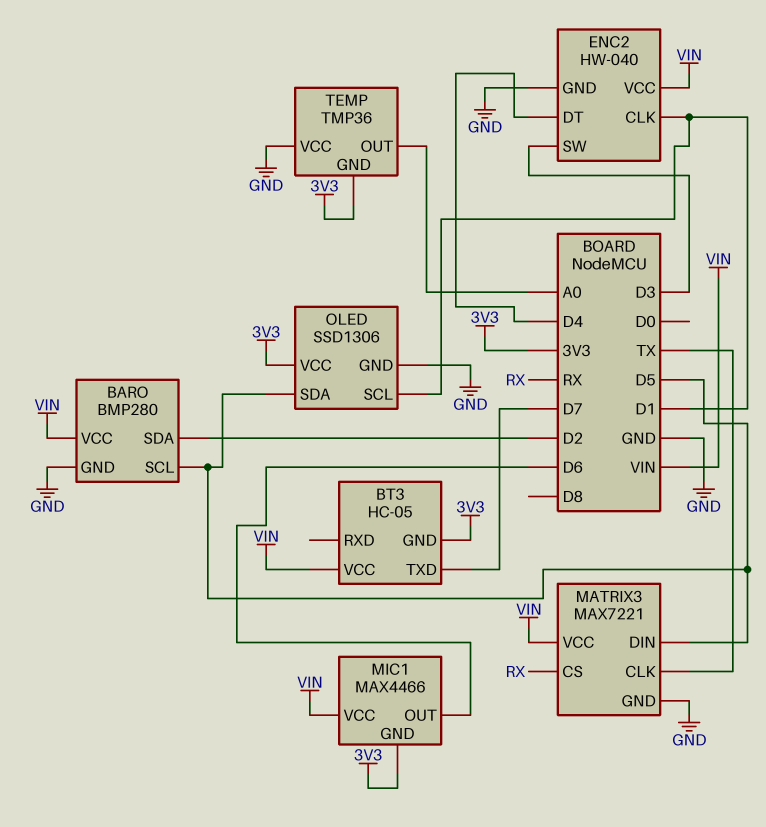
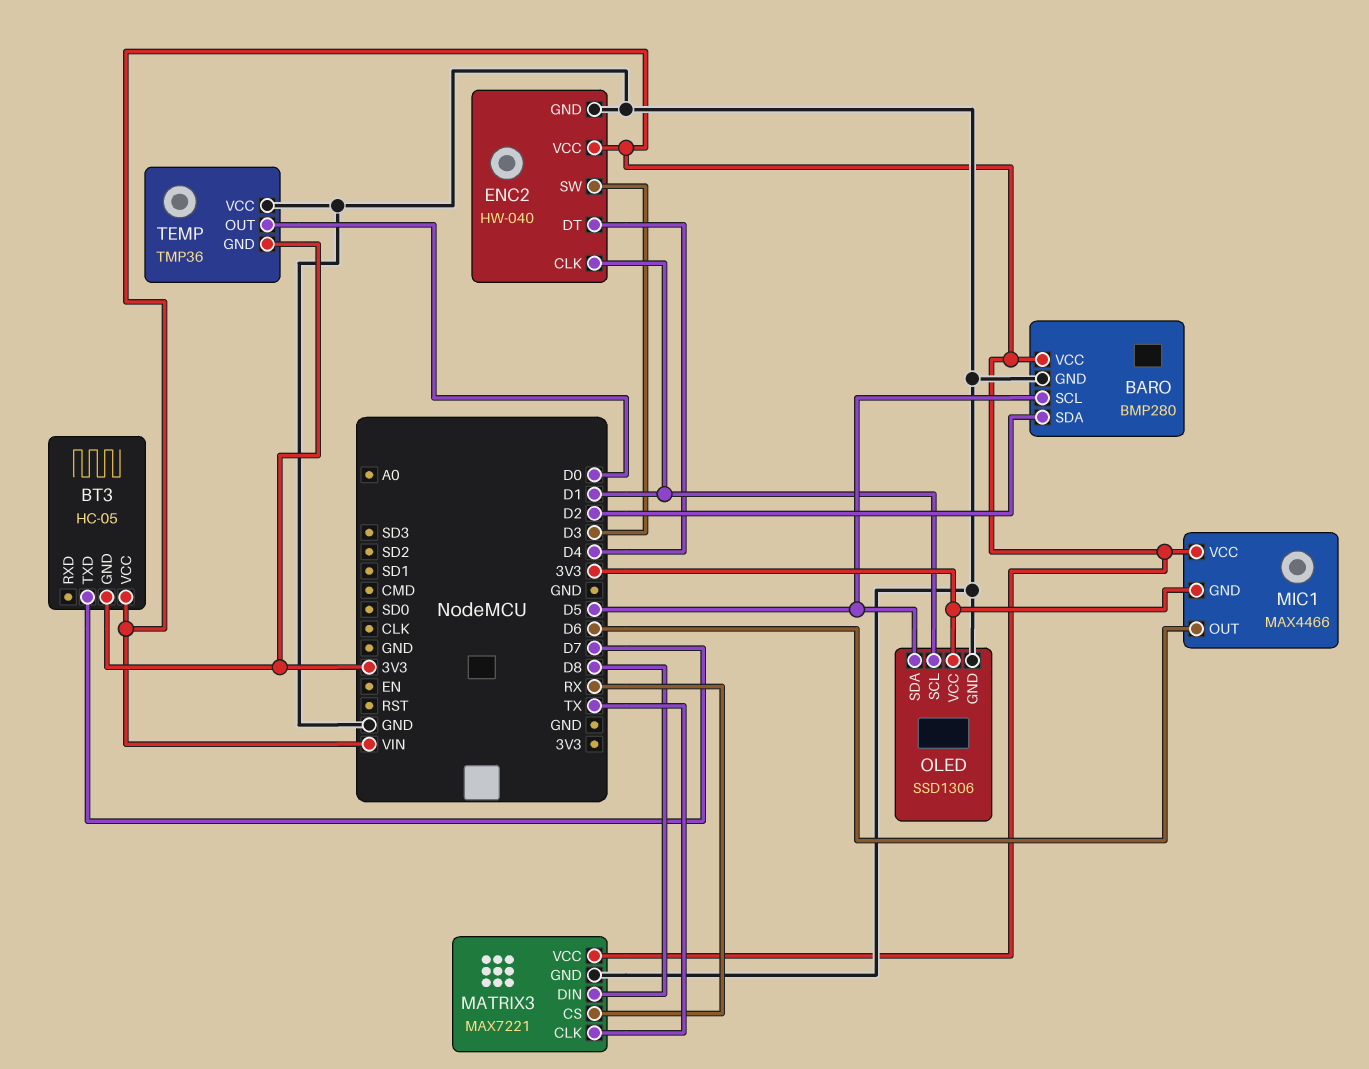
MATRIX3 pin DIN: D5 -> D8
TEMP pin OUT: A0 -> D0

